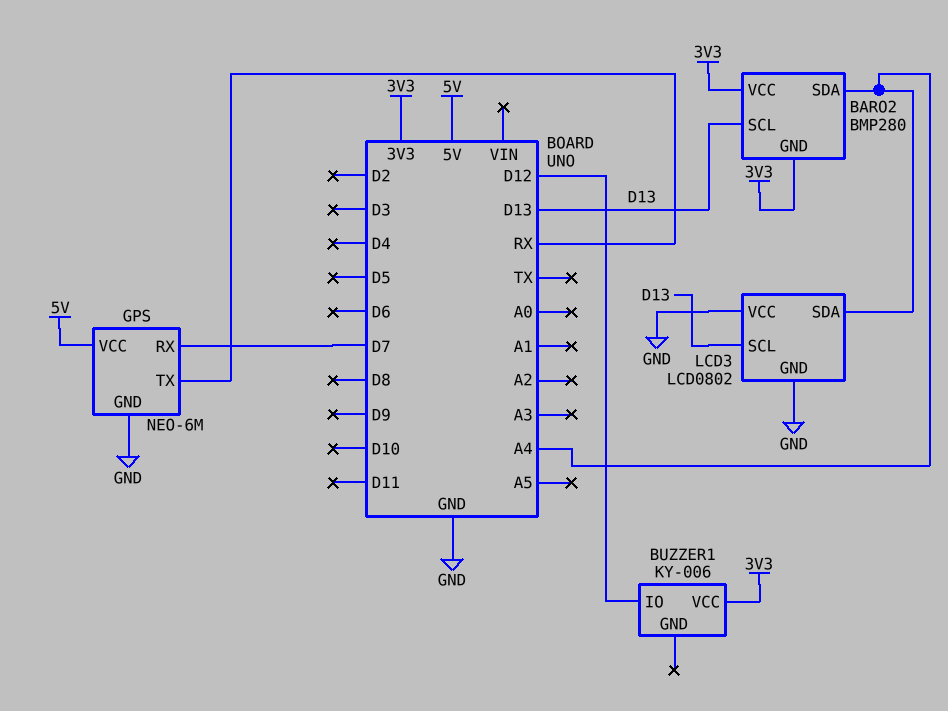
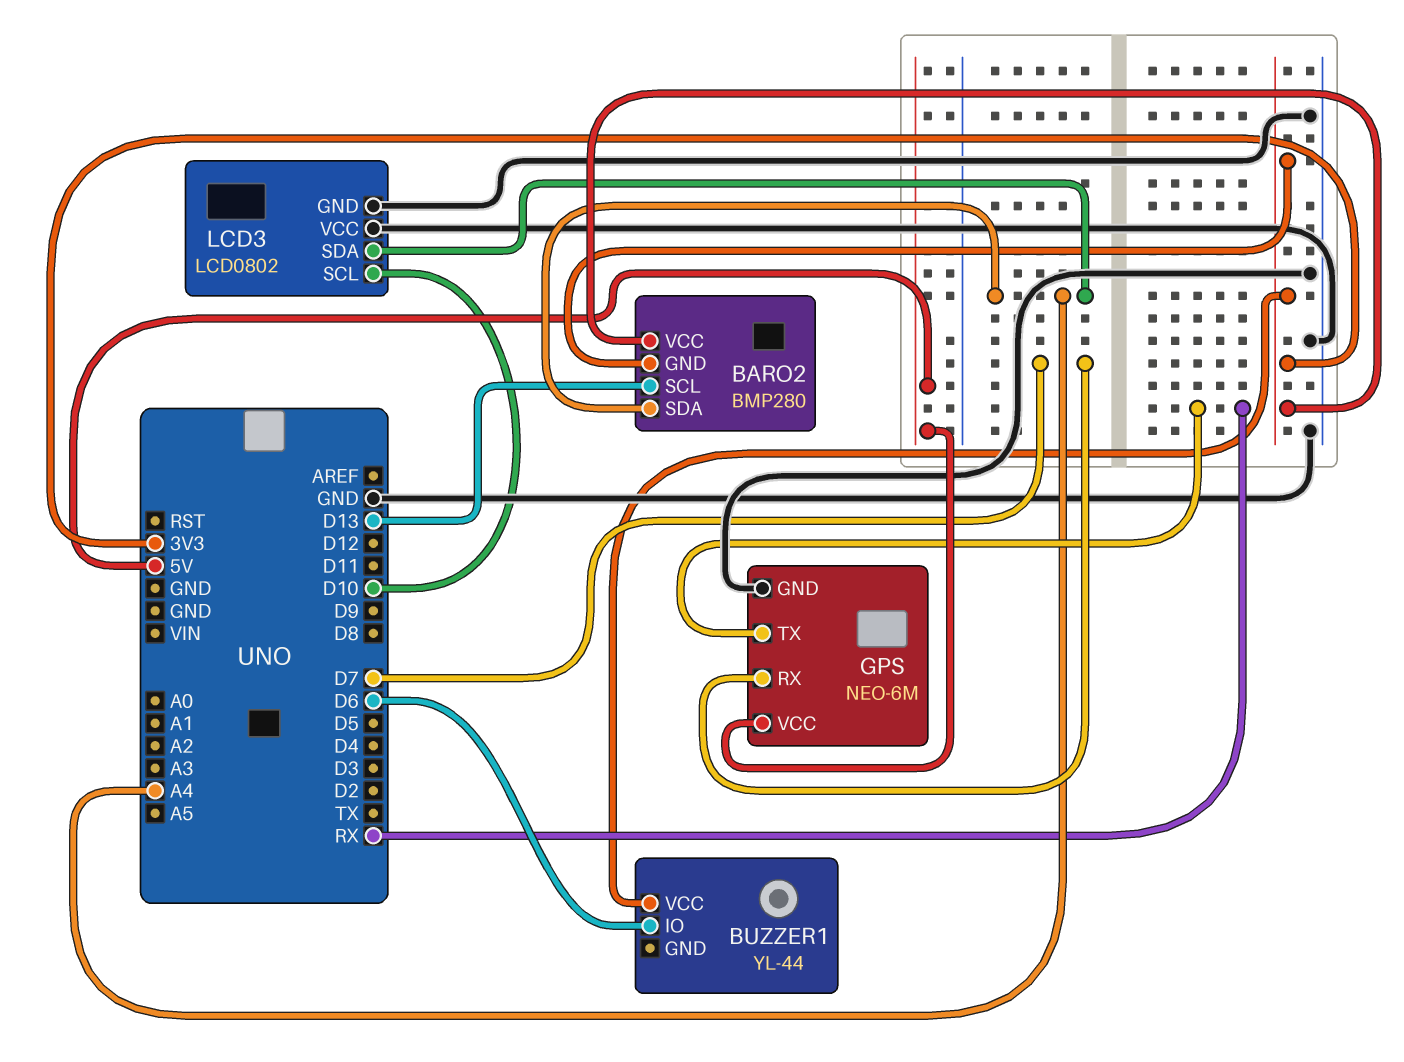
BUZZER1: KY-006 -> YL-44
BUZZER1 pin IO: D12 -> D6
LCD3 pin SCL: D13 -> D10

